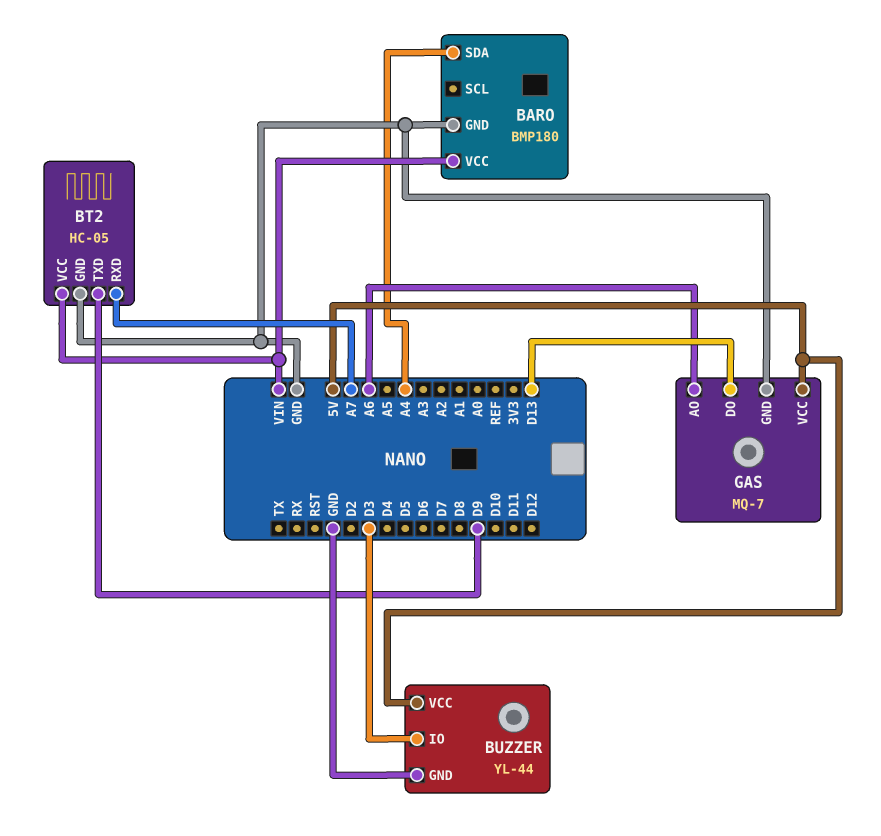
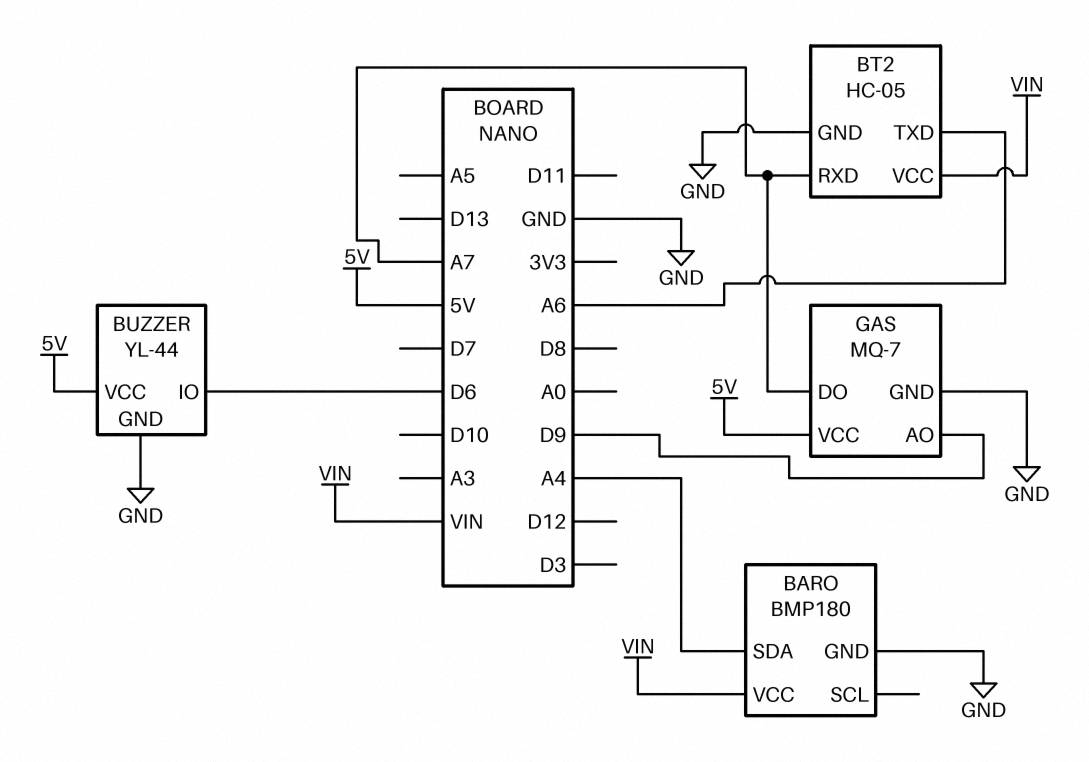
BT2 pin TXD: D9 -> A6
BUZZER pin IO: D3 -> D6
GAS pin AO: A6 -> D9
GAS pin DO: D13 -> A7

